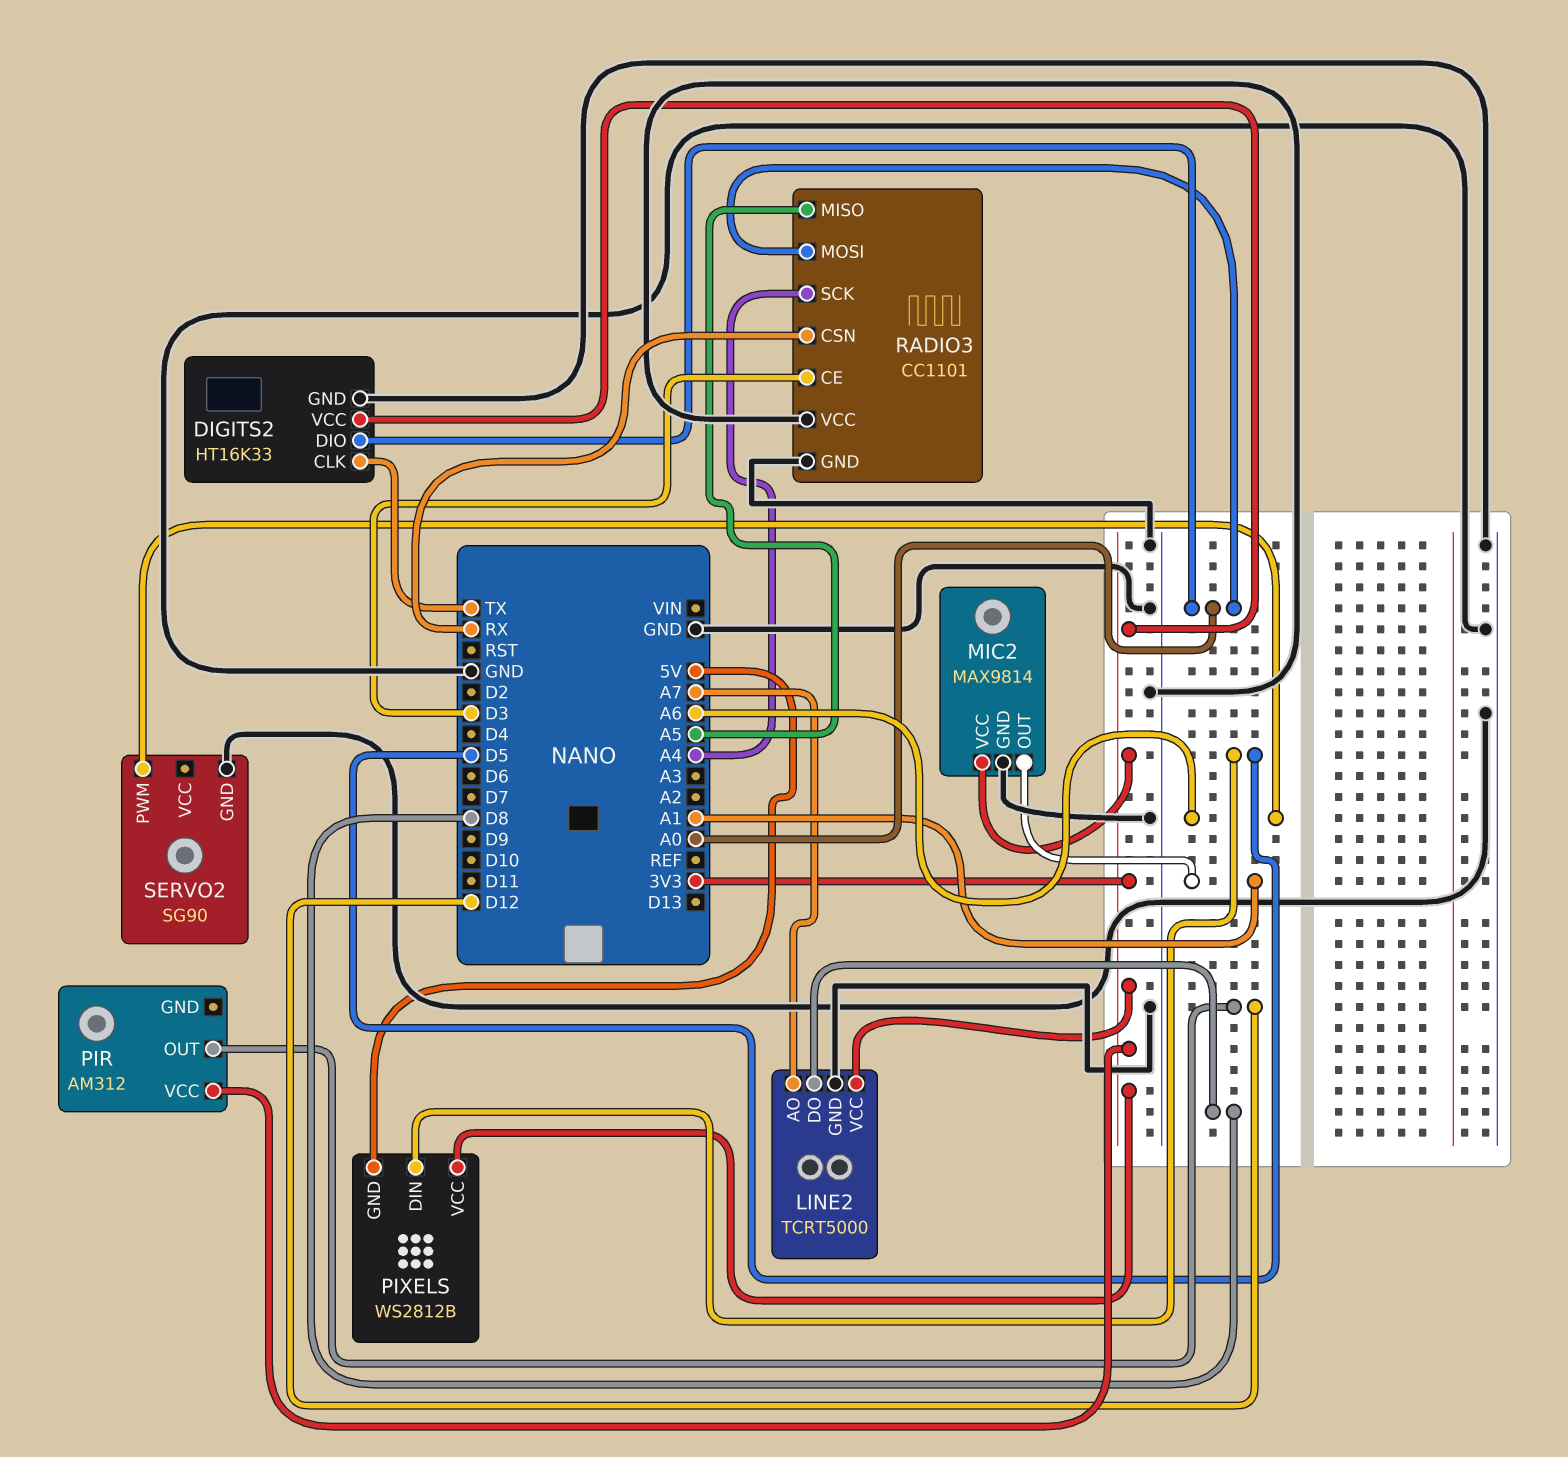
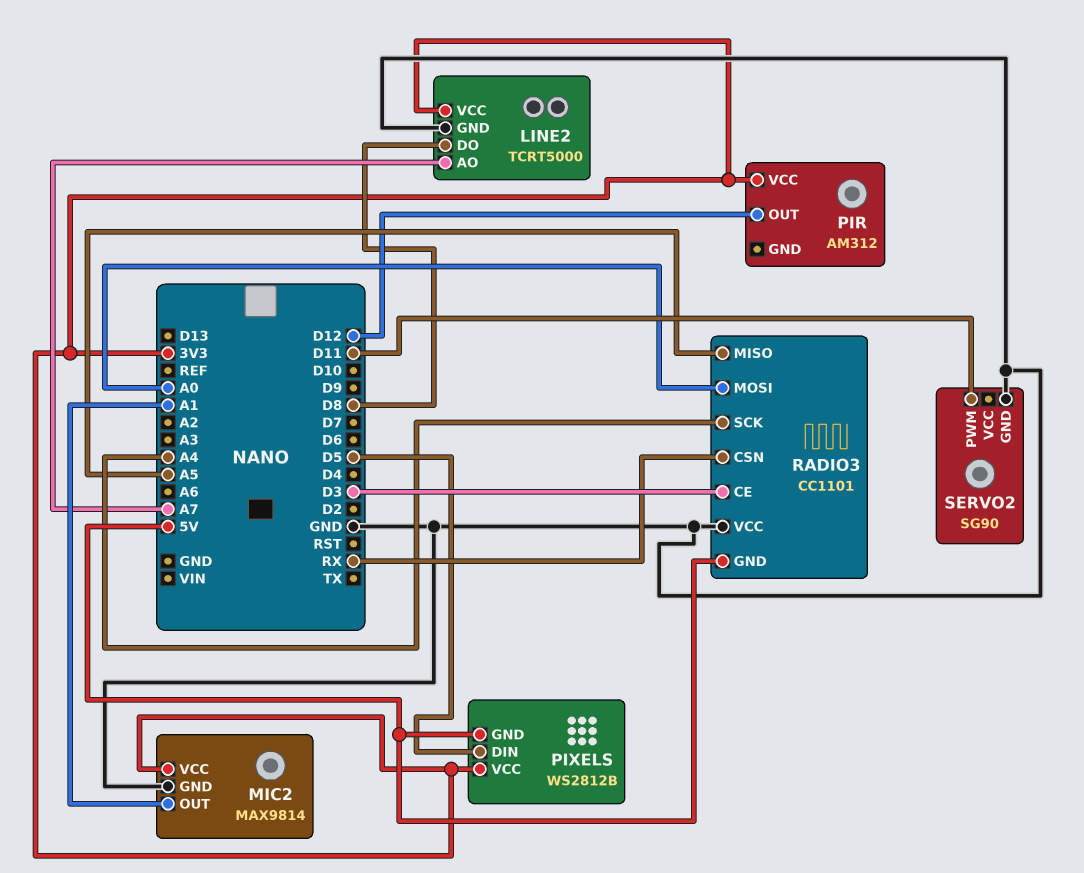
DIGITS2: HT16K33 -> none
DIGITS2 pin CLK: TX -> none
DIGITS2 pin DIO: A0 -> none
DIGITS2 pin GND: GND -> none
DIGITS2 pin VCC: 3V3 -> none
RADIO3 pin GND: GND -> 5V
SERVO2 pin PWM: A6 -> D11

